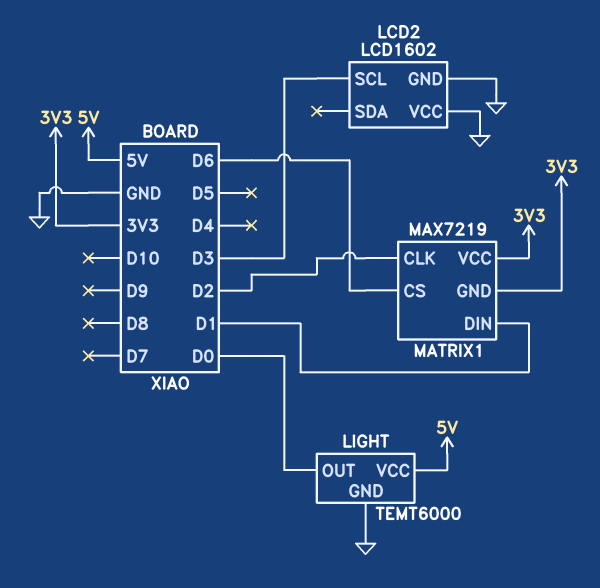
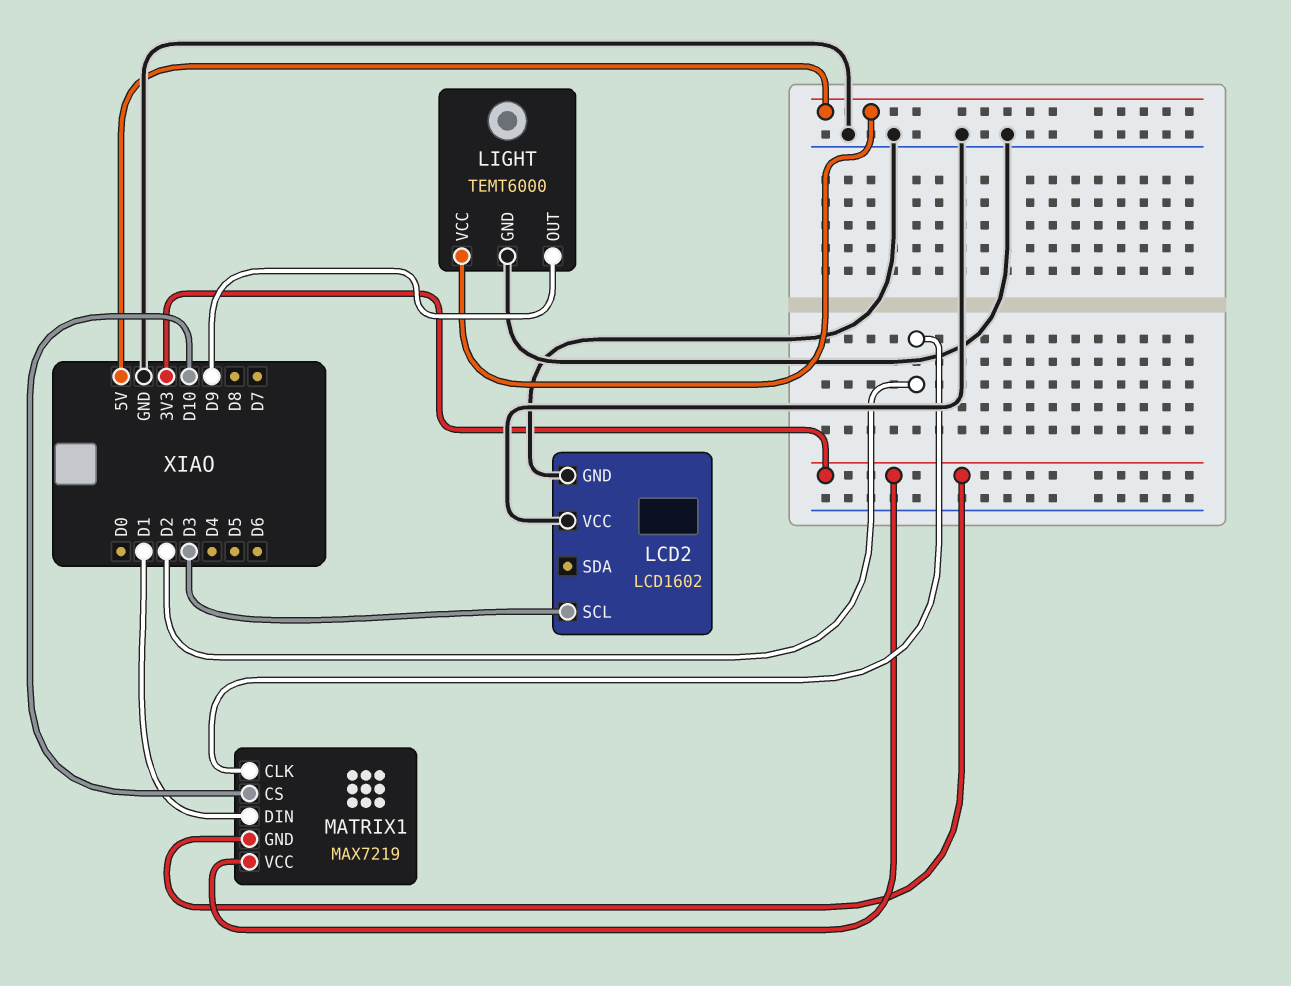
LIGHT pin OUT: D0 -> D9
MATRIX1 pin CS: D6 -> D10

